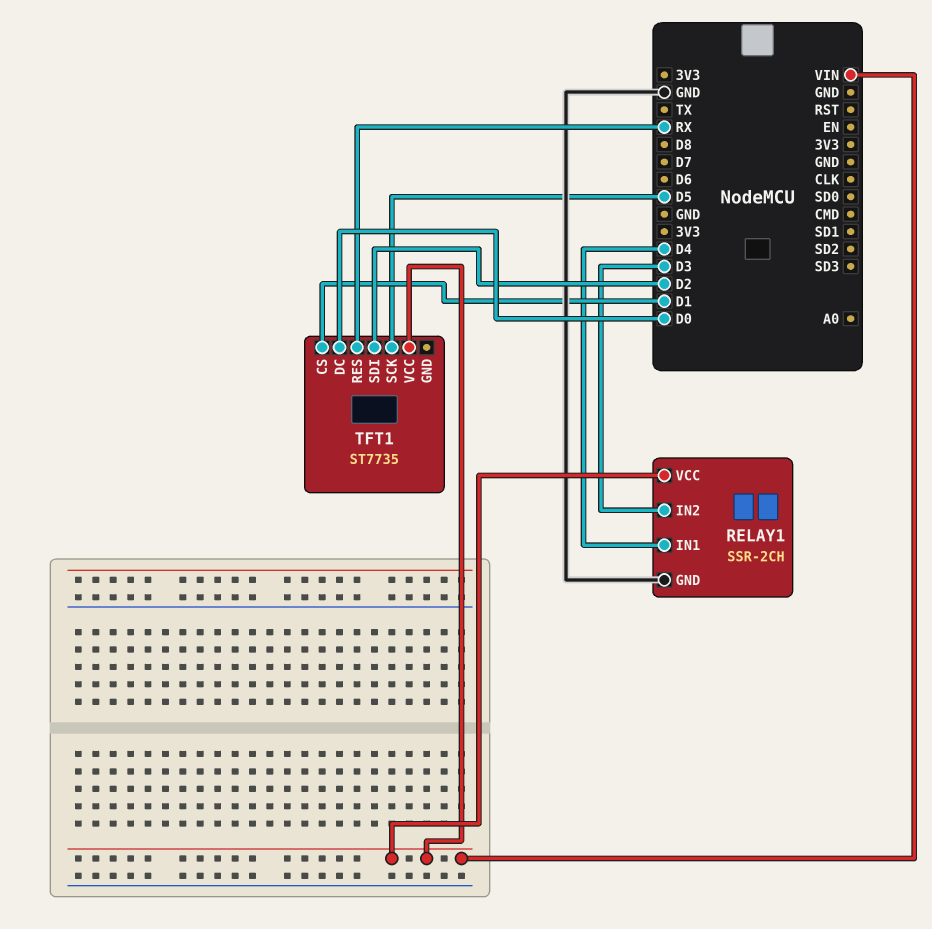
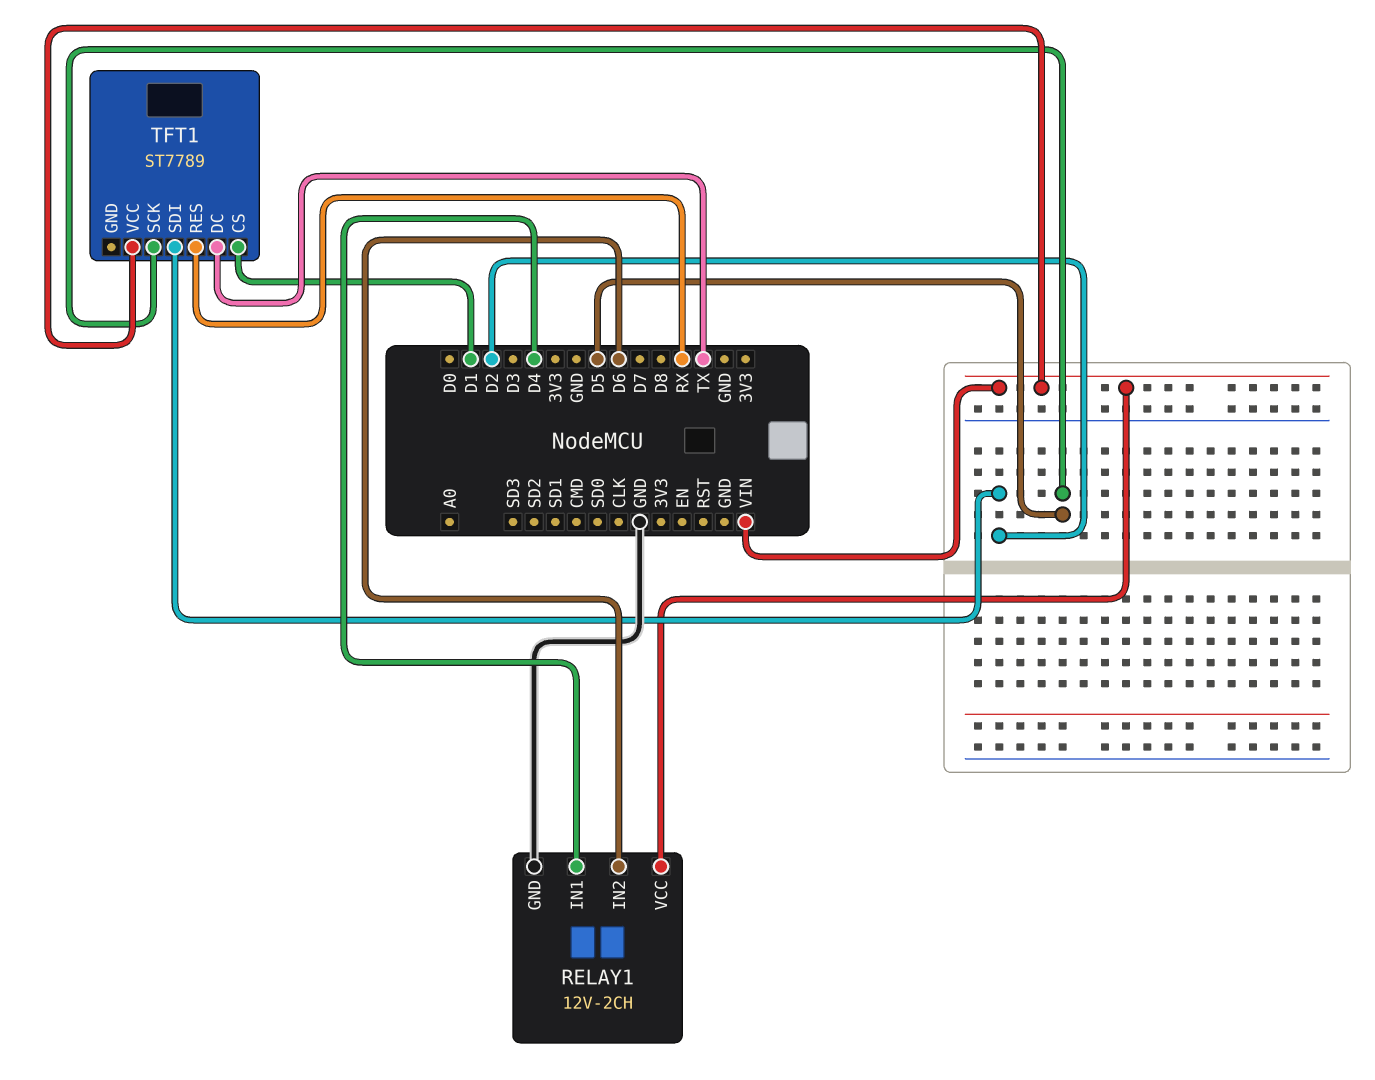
RELAY1: SSR-2CH -> 12V-2CH
RELAY1 pin IN2: D3 -> D6
TFT1: ST7735 -> ST7789
TFT1 pin DC: D0 -> TX

